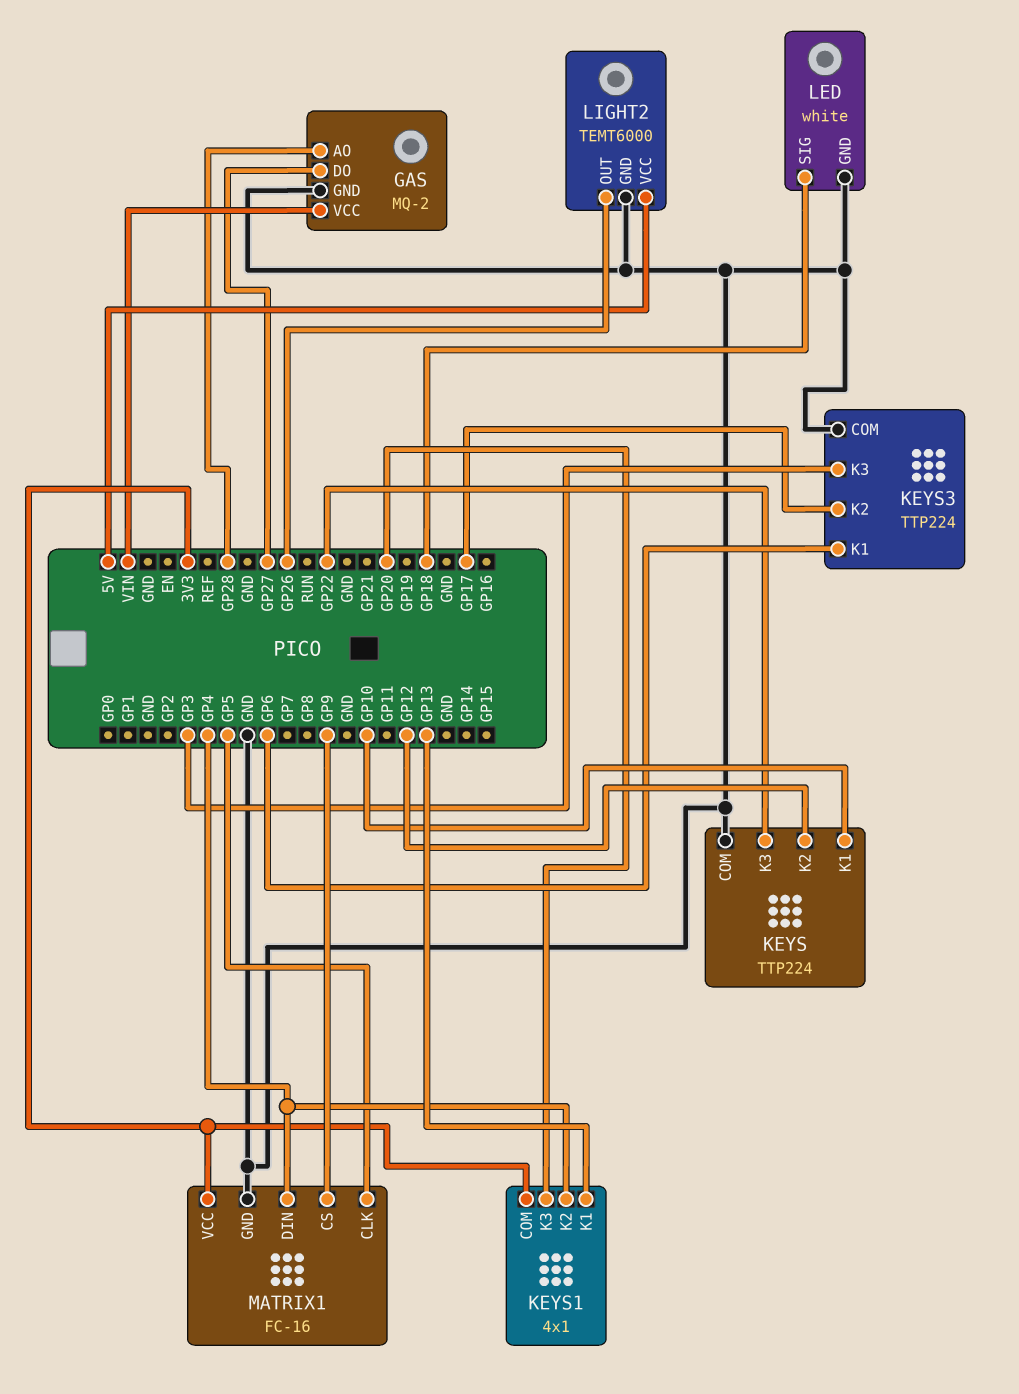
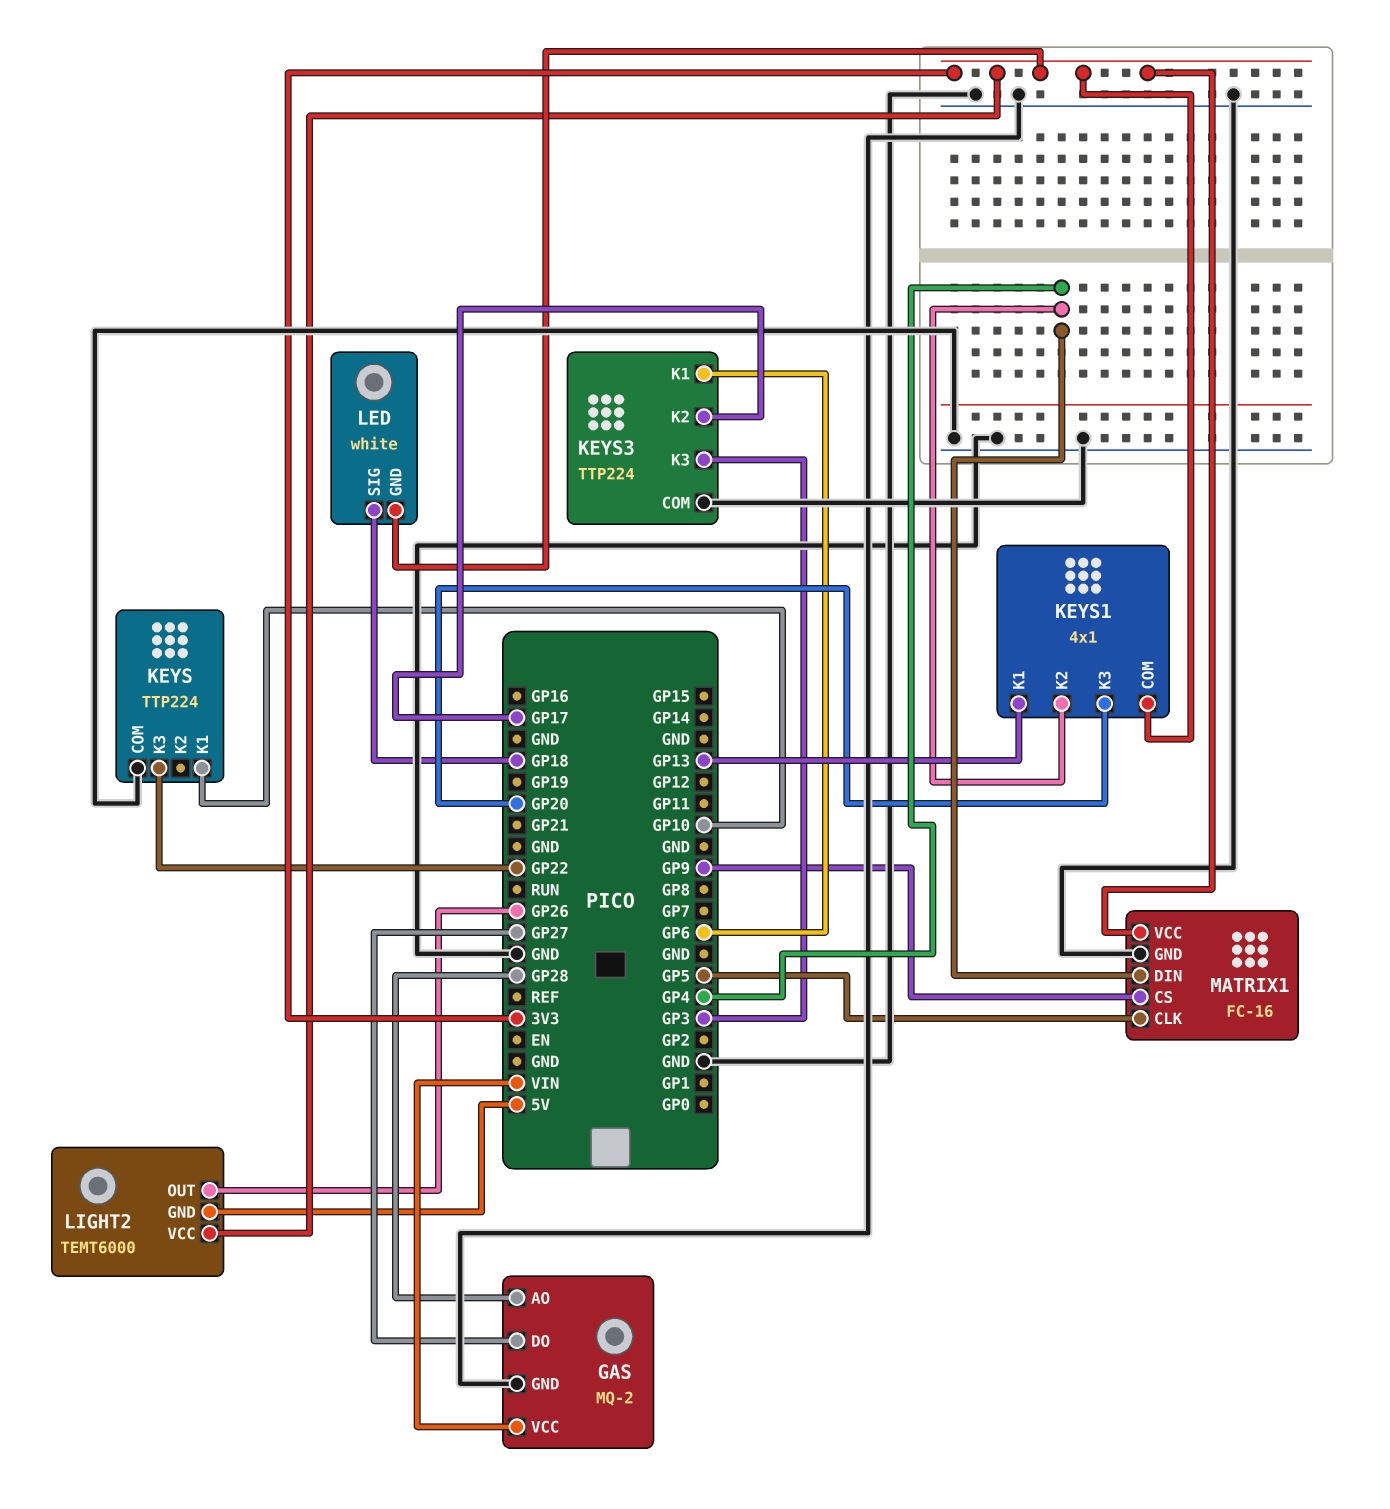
KEYS pin K2: GP12 -> none
LED pin GND: GND -> 3V3
LIGHT2 pin GND: GND -> 5V
LIGHT2 pin VCC: 5V -> 3V3

